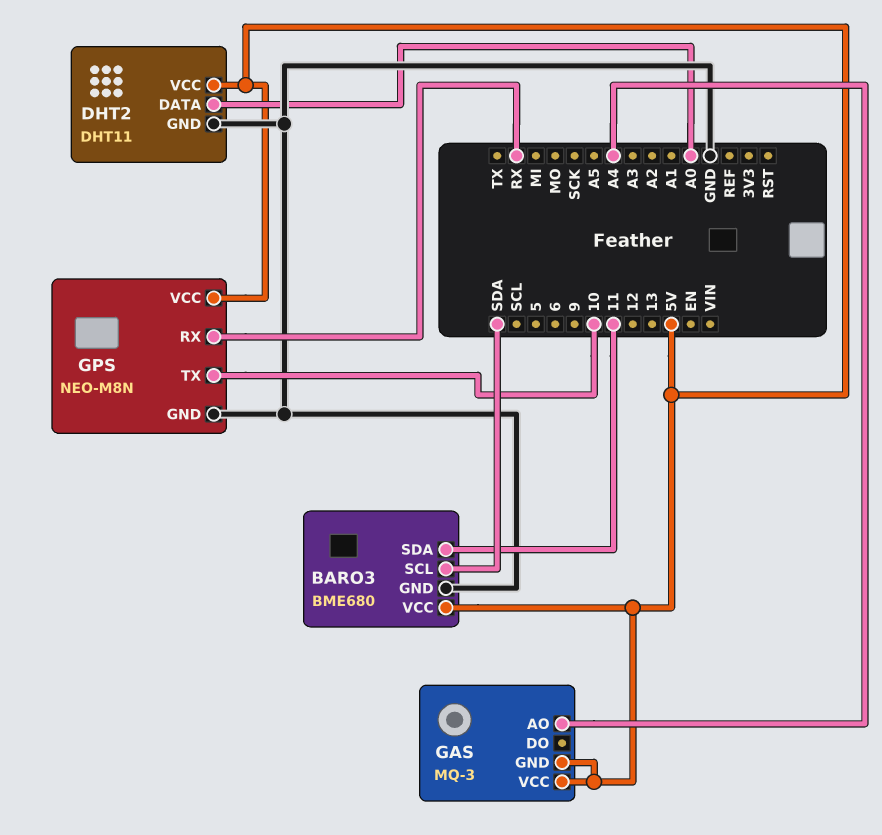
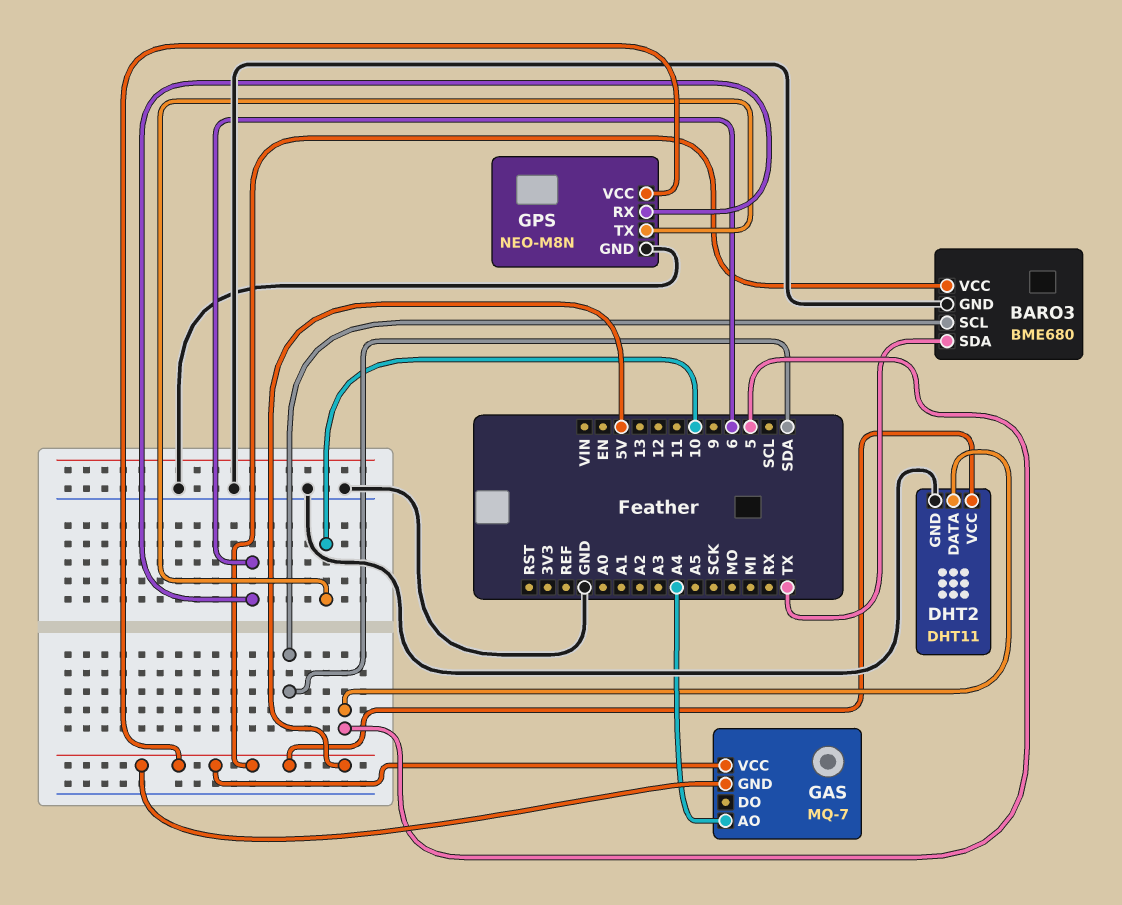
BARO3 pin SDA: 11 -> TX
DHT2 pin DATA: A0 -> 5
GAS: MQ-3 -> MQ-7
GPS pin RX: RX -> 6

